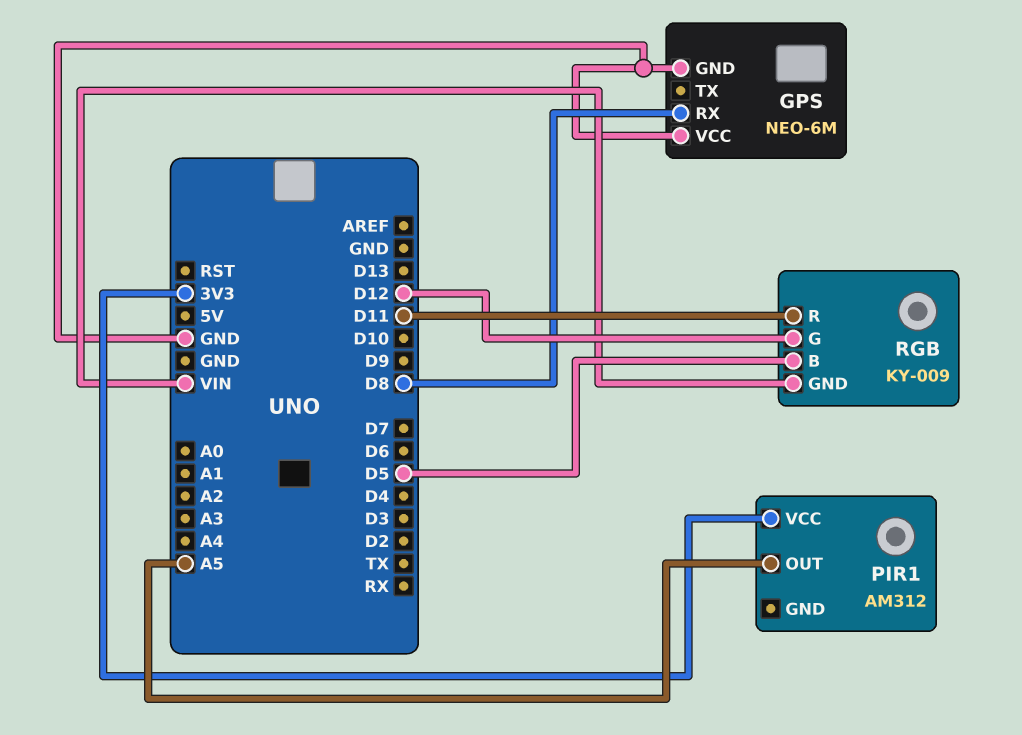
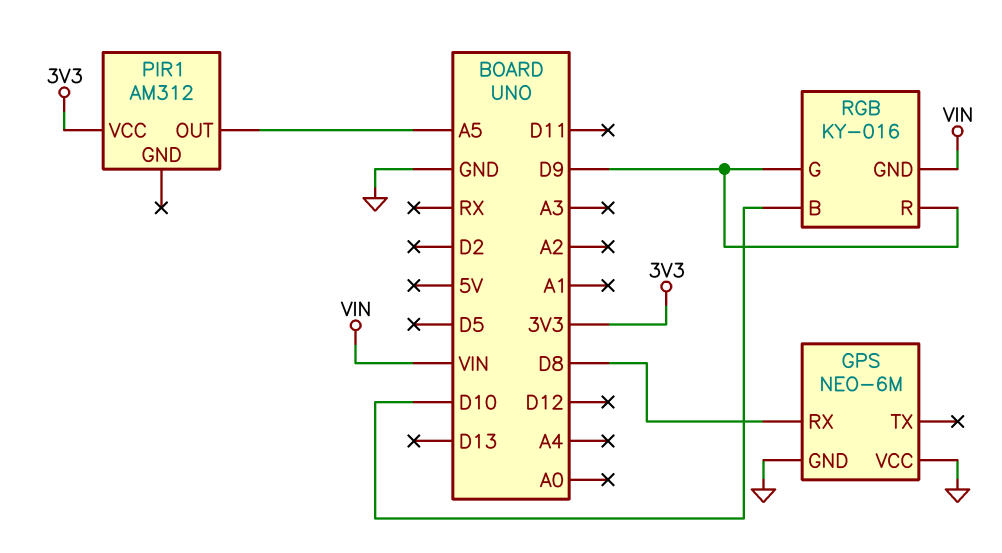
RGB: KY-009 -> KY-016
RGB pin B: D5 -> D10
RGB pin G: D12 -> D9
RGB pin R: D11 -> D9

